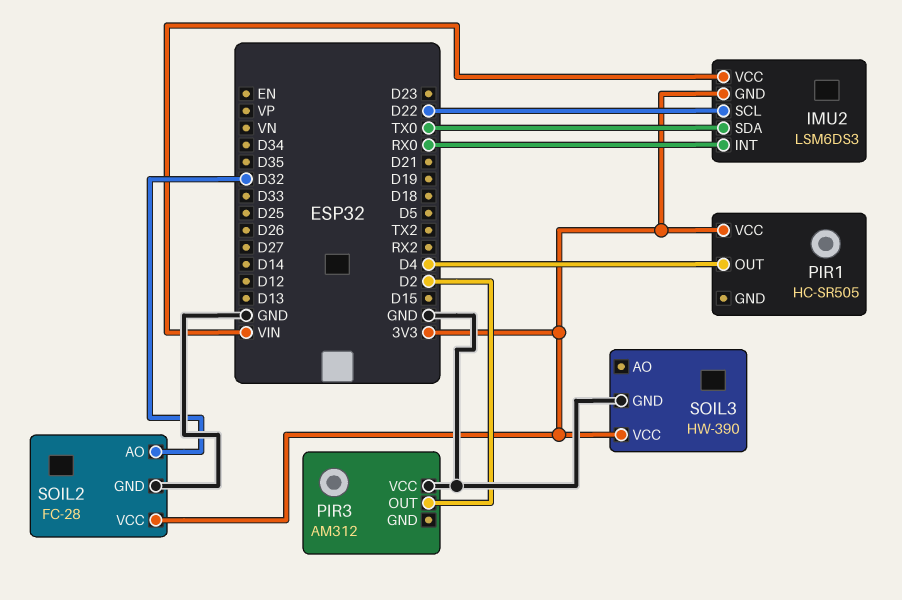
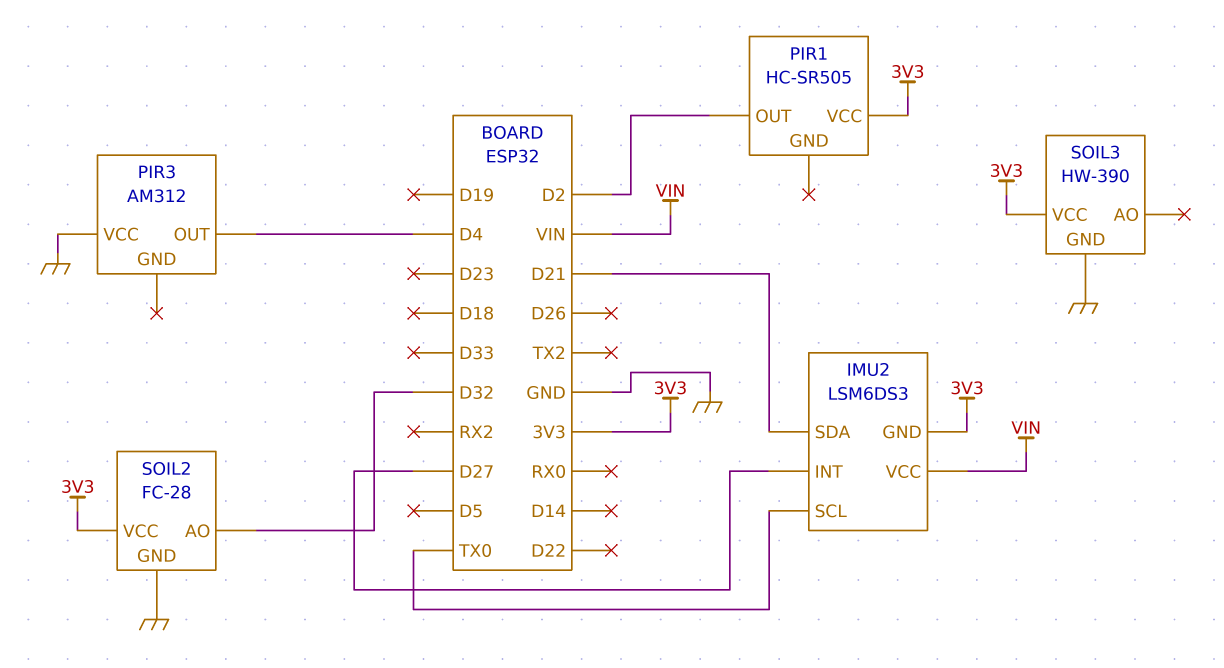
IMU2 pin INT: RX0 -> D27
IMU2 pin SCL: D22 -> TX0
IMU2 pin SDA: TX0 -> D21
PIR1 pin OUT: D4 -> D2
PIR3 pin OUT: D2 -> D4

